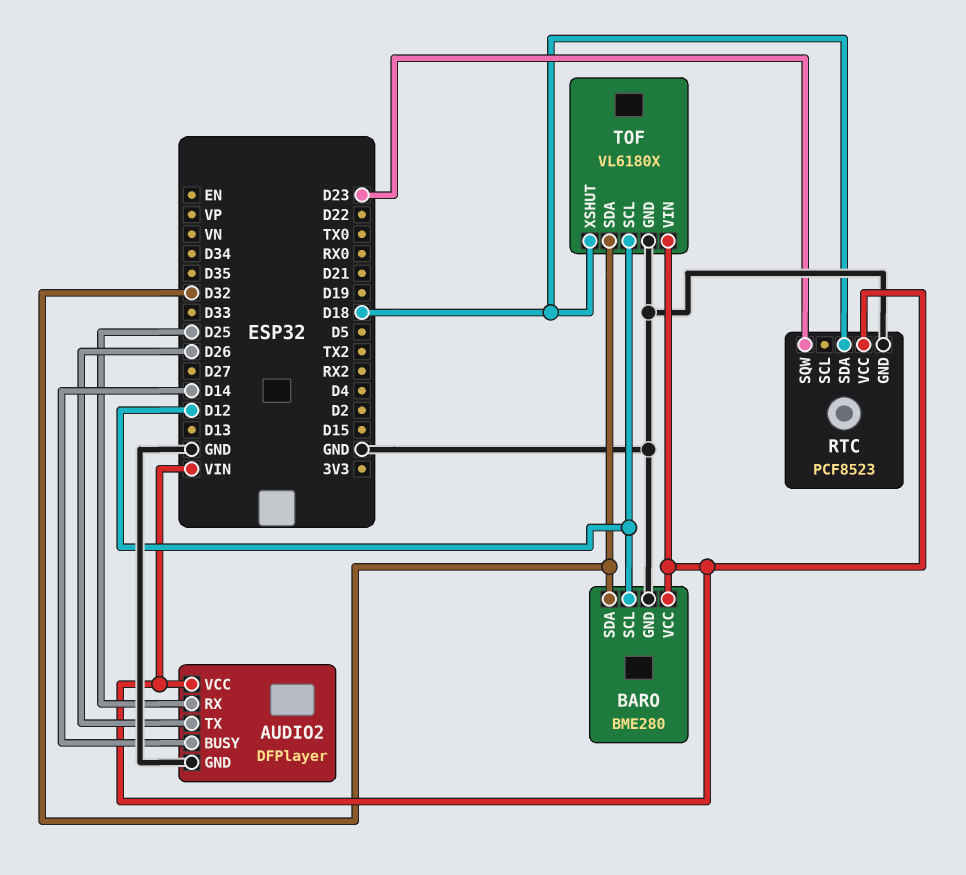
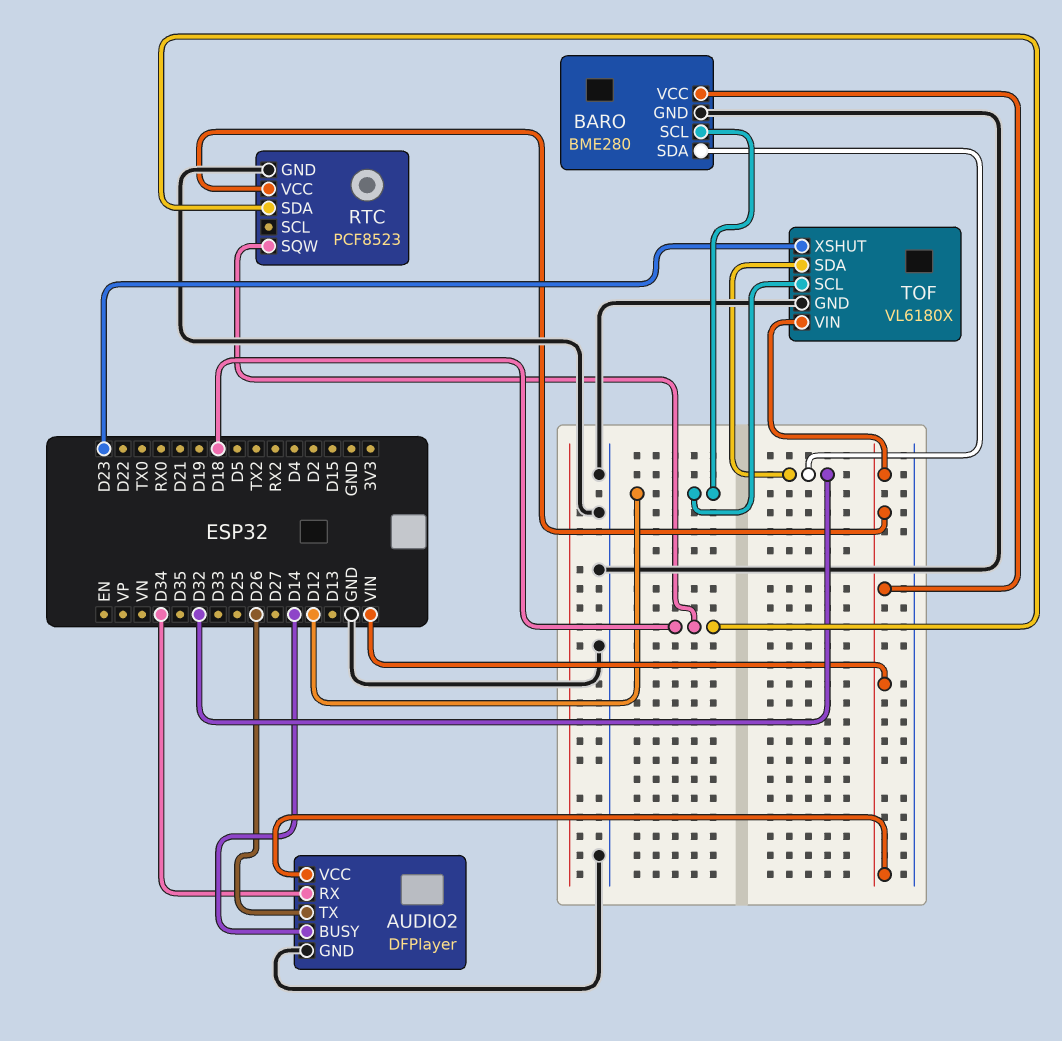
AUDIO2 pin RX: D25 -> D34
RTC pin SQW: D23 -> D18
TOF pin XSHUT: D18 -> D23

